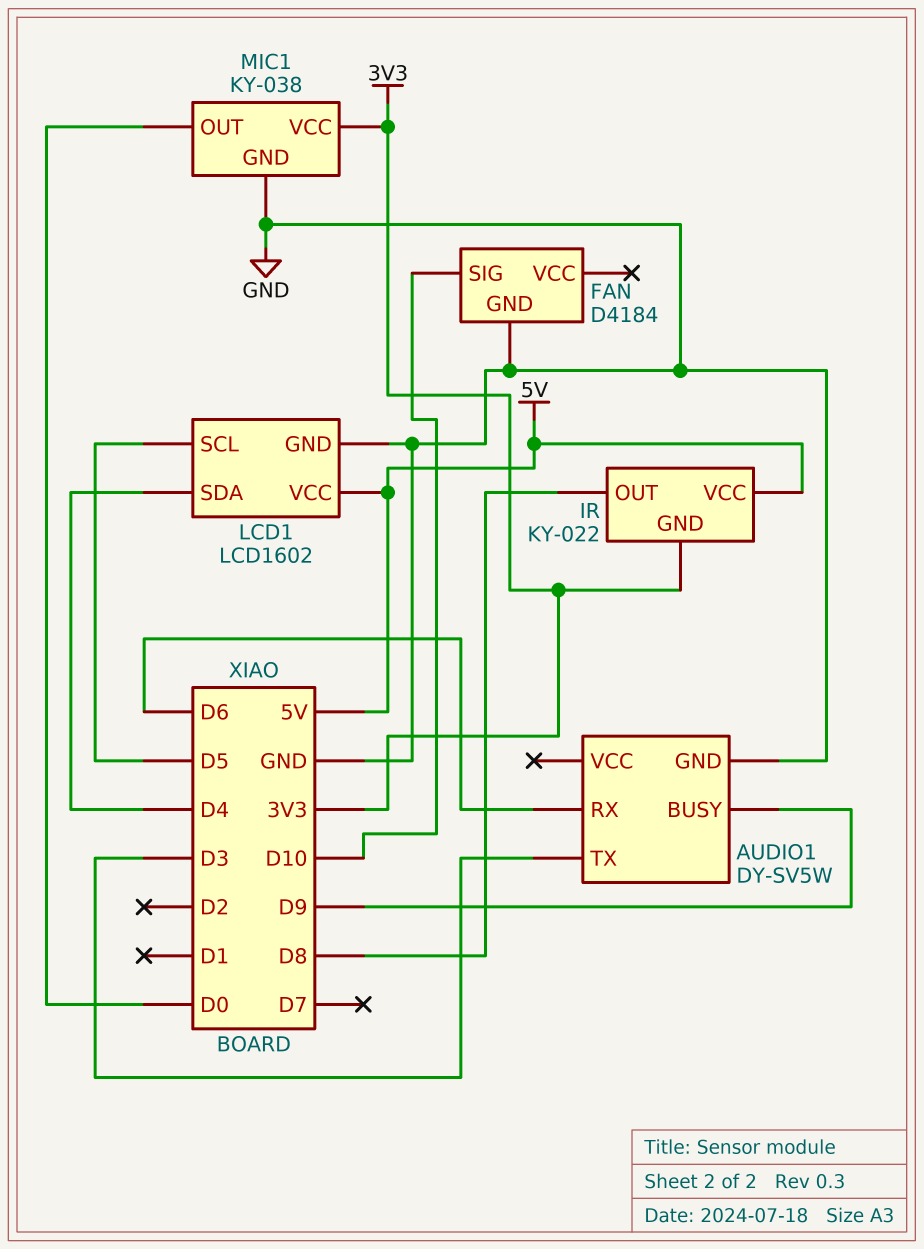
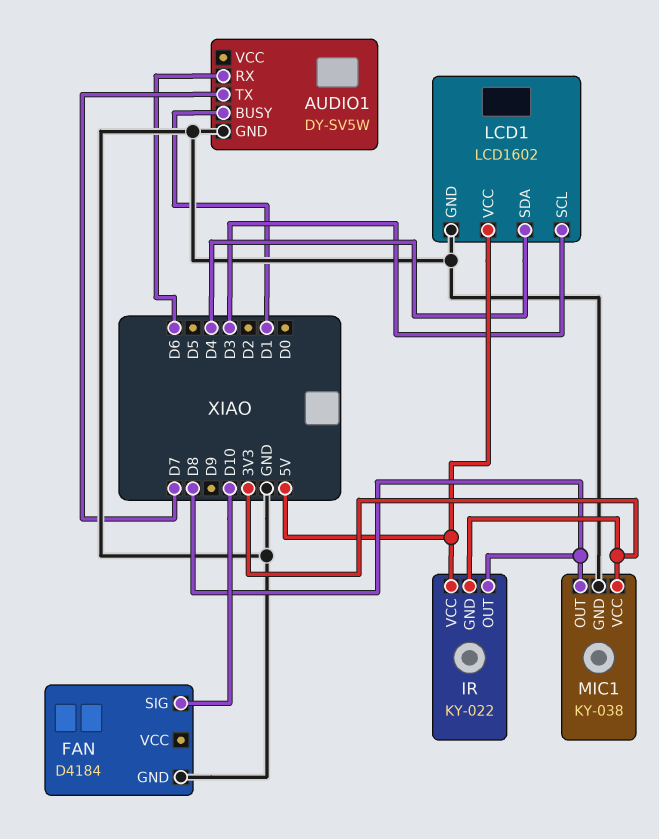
AUDIO1 pin BUSY: D9 -> D1
AUDIO1 pin TX: D3 -> D7
LCD1 pin SCL: D5 -> D3
MIC1 pin OUT: D0 -> D8

